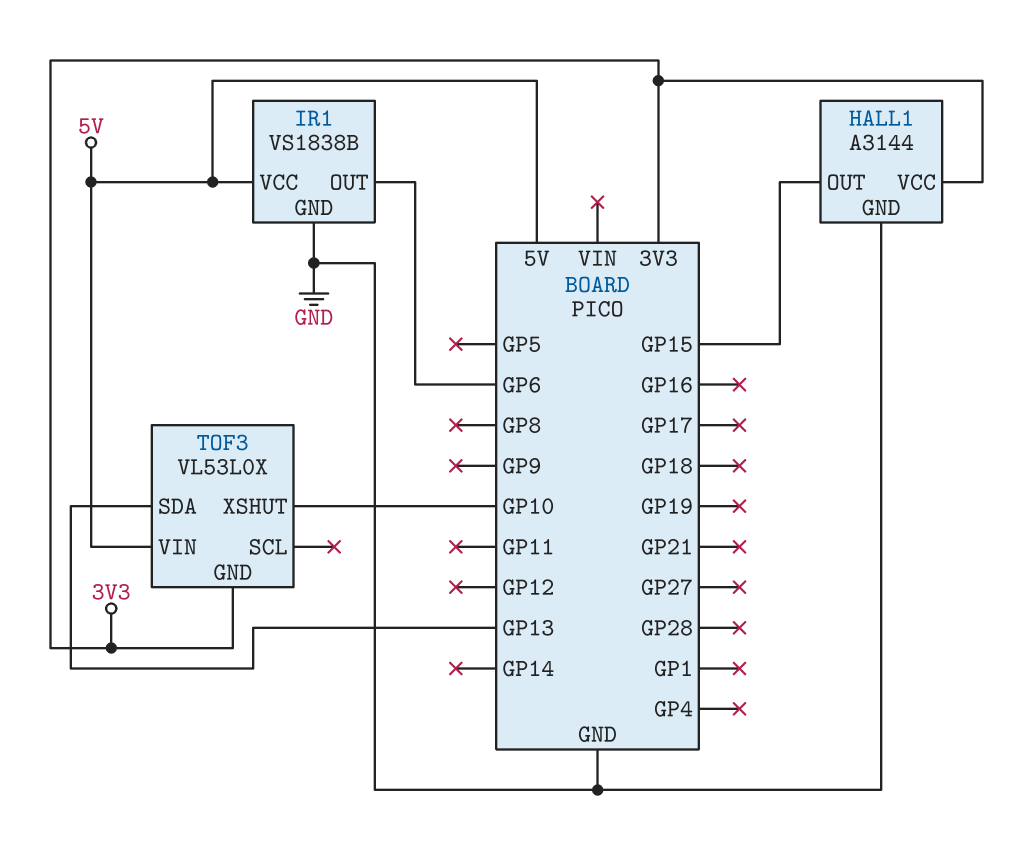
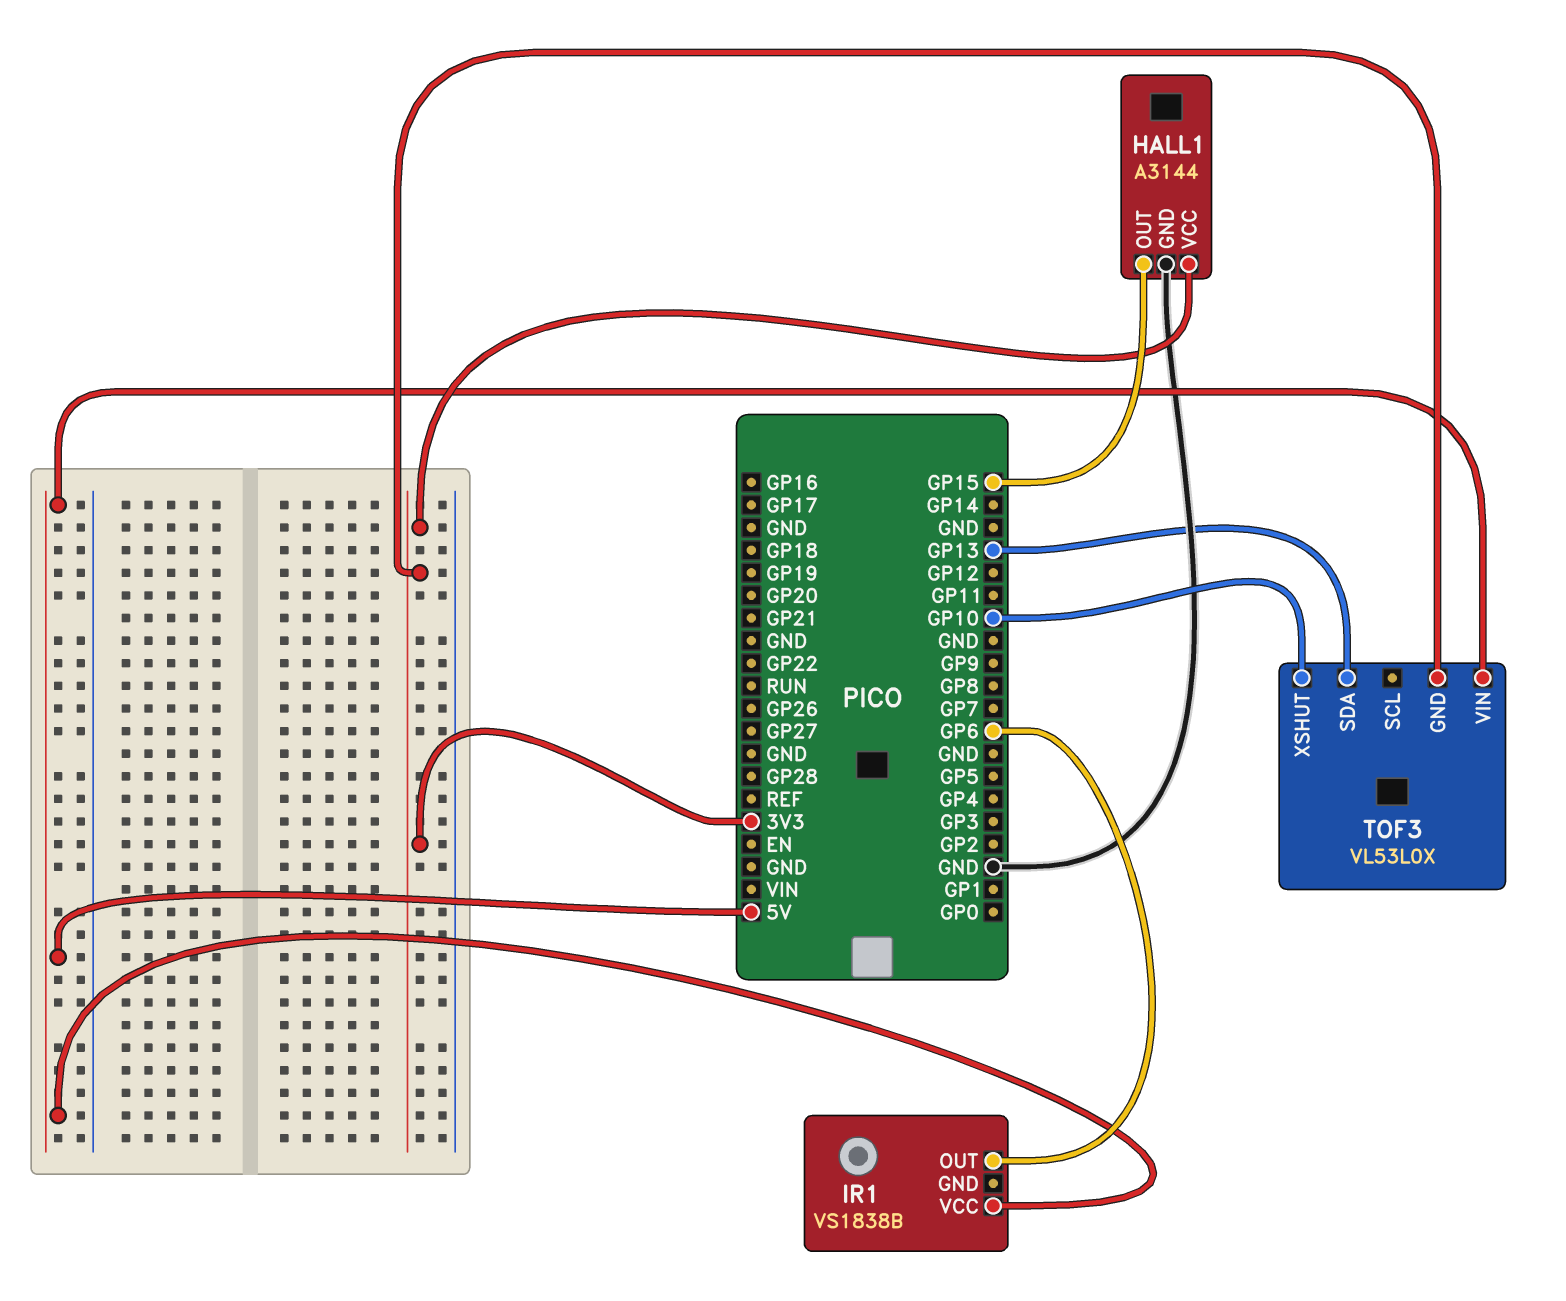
IR1 pin GND: GND -> none

